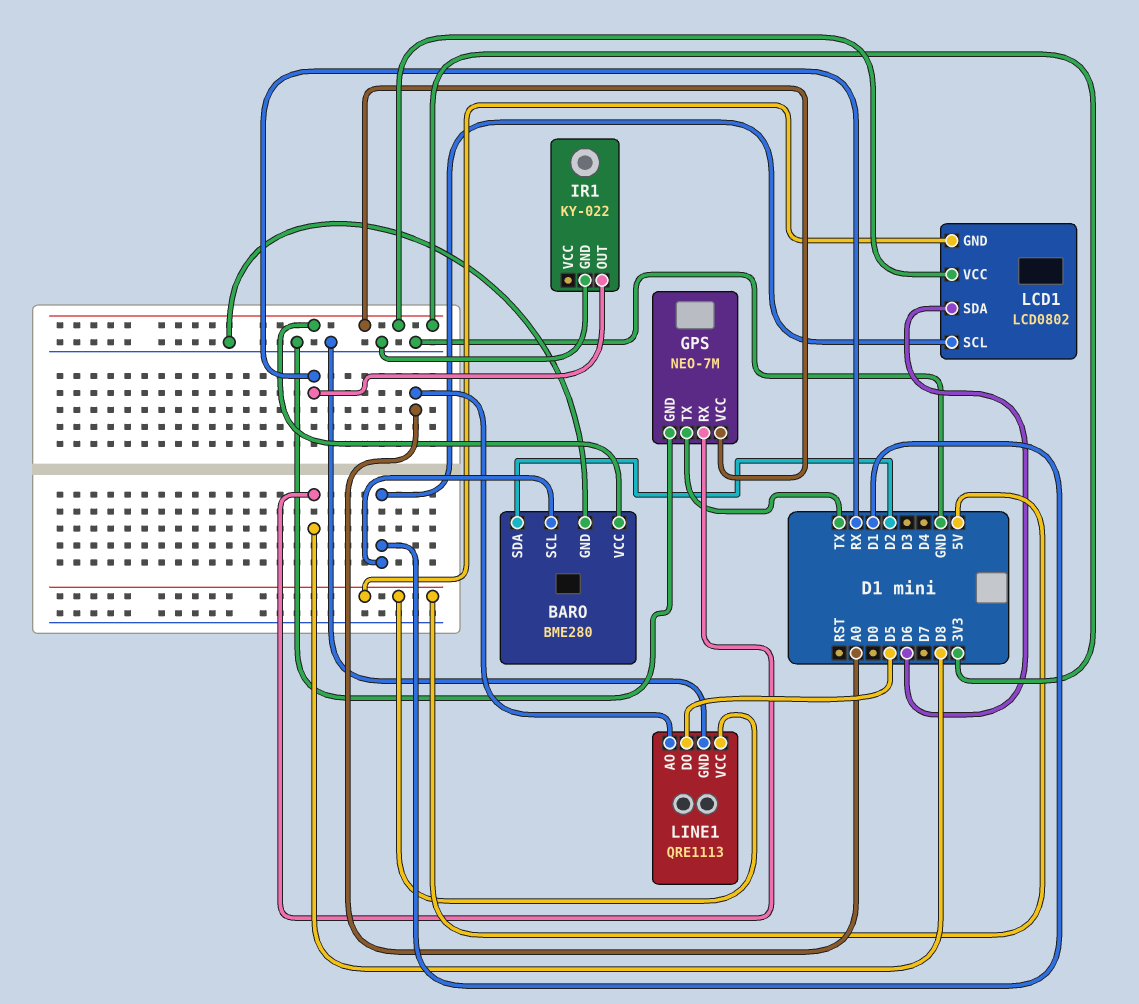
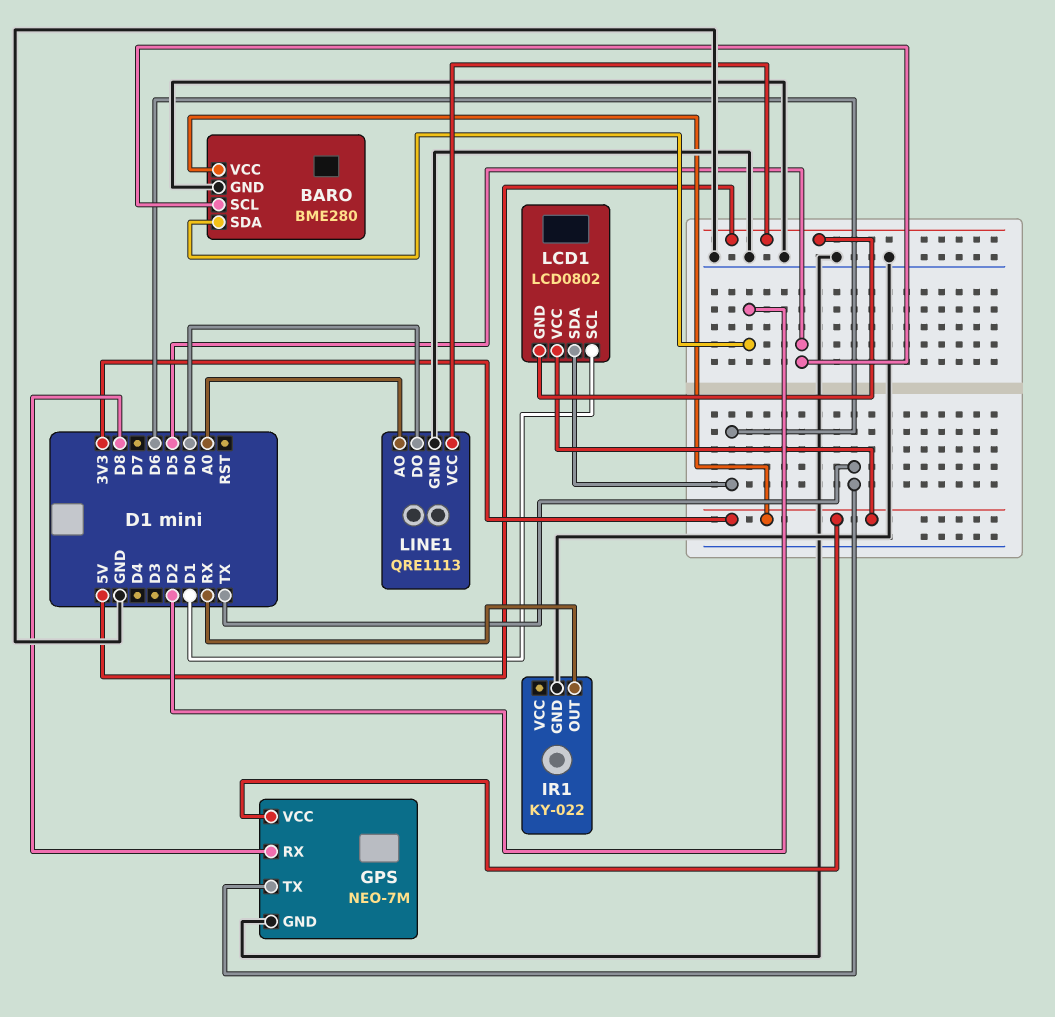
BARO pin SCL: D1 -> D5
LINE1 pin DO: D5 -> D0

